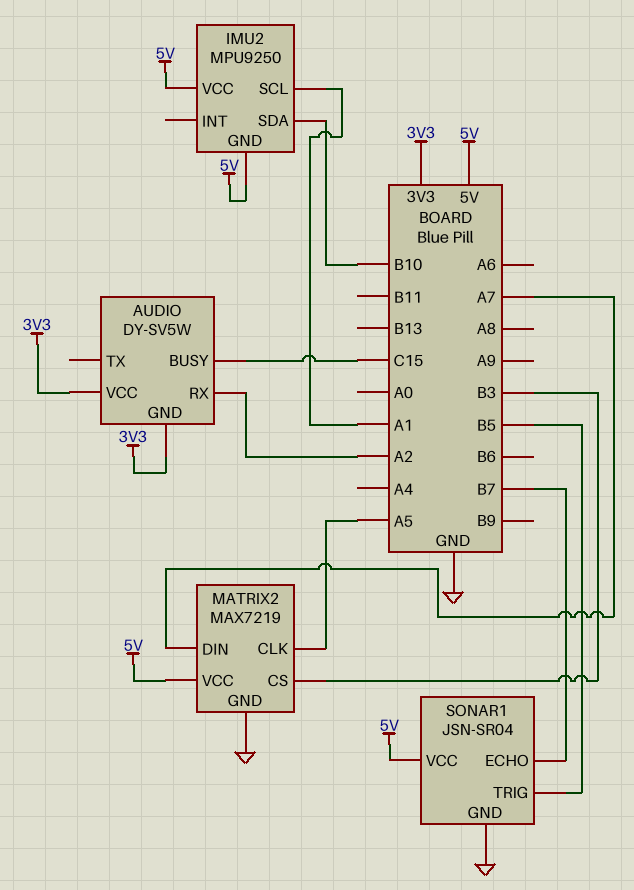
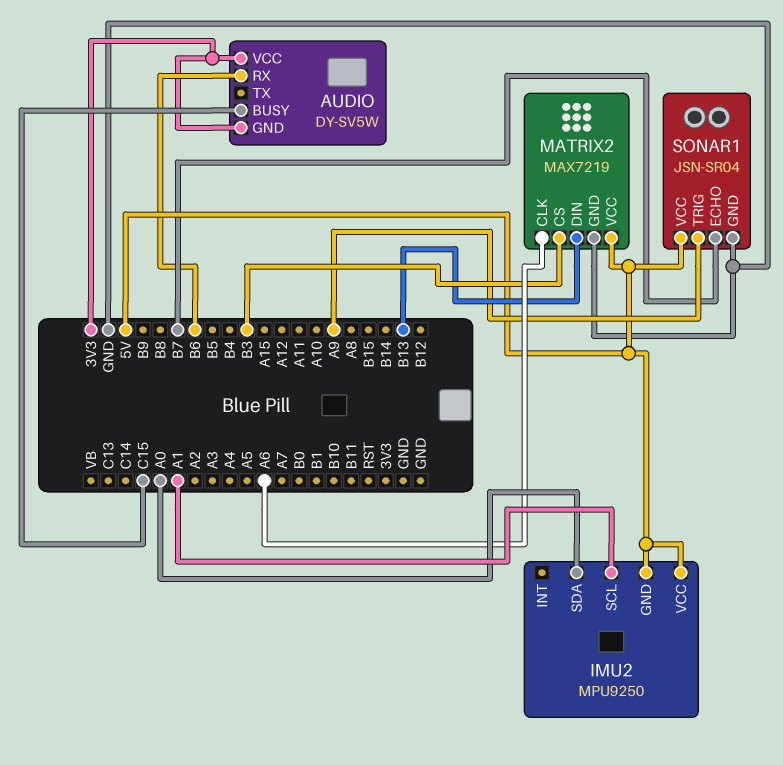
AUDIO pin RX: A2 -> B6
IMU2 pin SDA: B10 -> A0
MATRIX2 pin CLK: A5 -> A6
MATRIX2 pin DIN: A7 -> B13
SONAR1 pin TRIG: B5 -> A9

